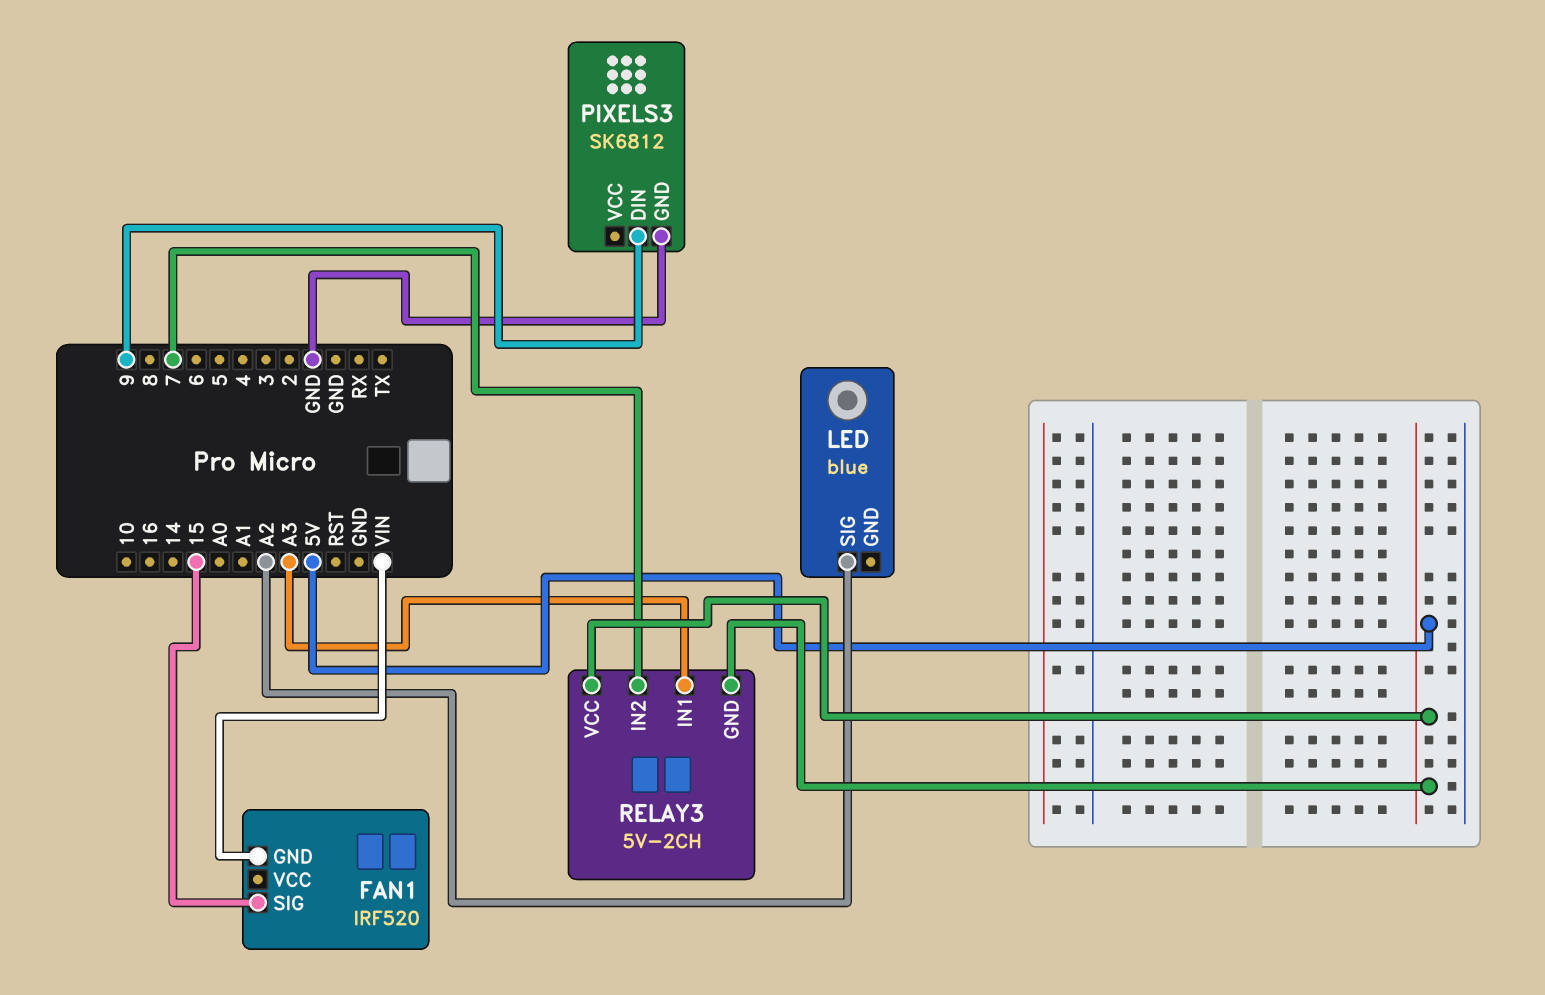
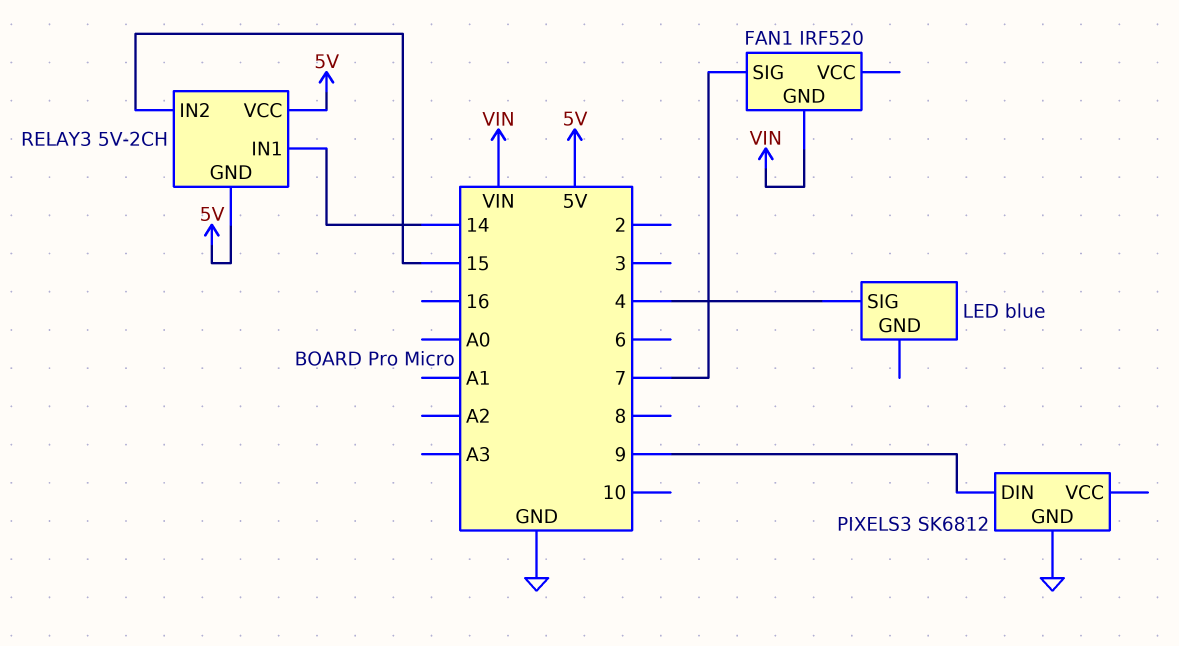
FAN1 pin SIG: 15 -> 7
LED pin SIG: A2 -> 4
RELAY3 pin IN1: A3 -> 14
RELAY3 pin IN2: 7 -> 15

